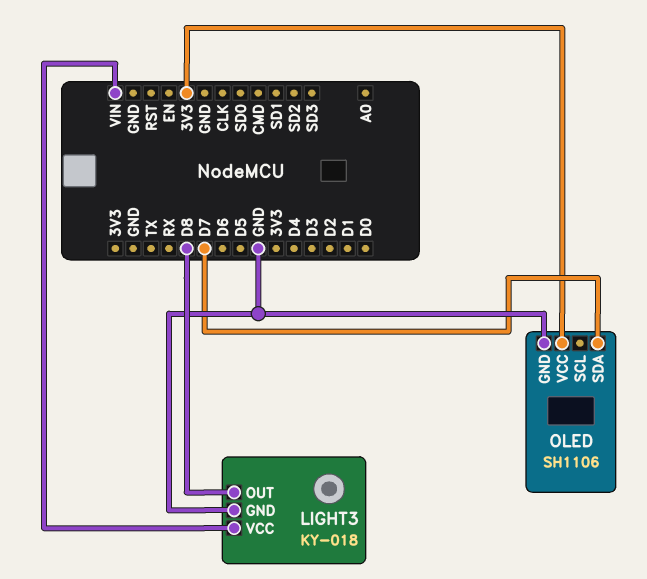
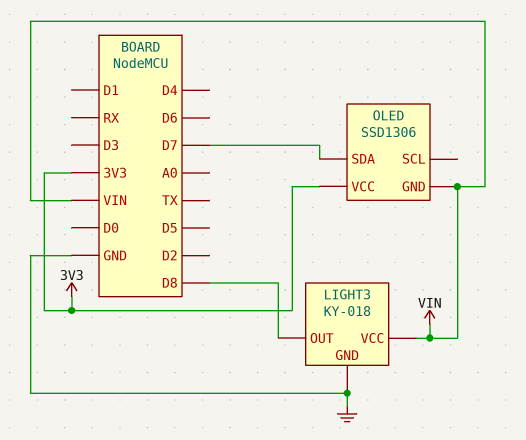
OLED: SH1106 -> SSD1306
OLED pin GND: GND -> VIN

